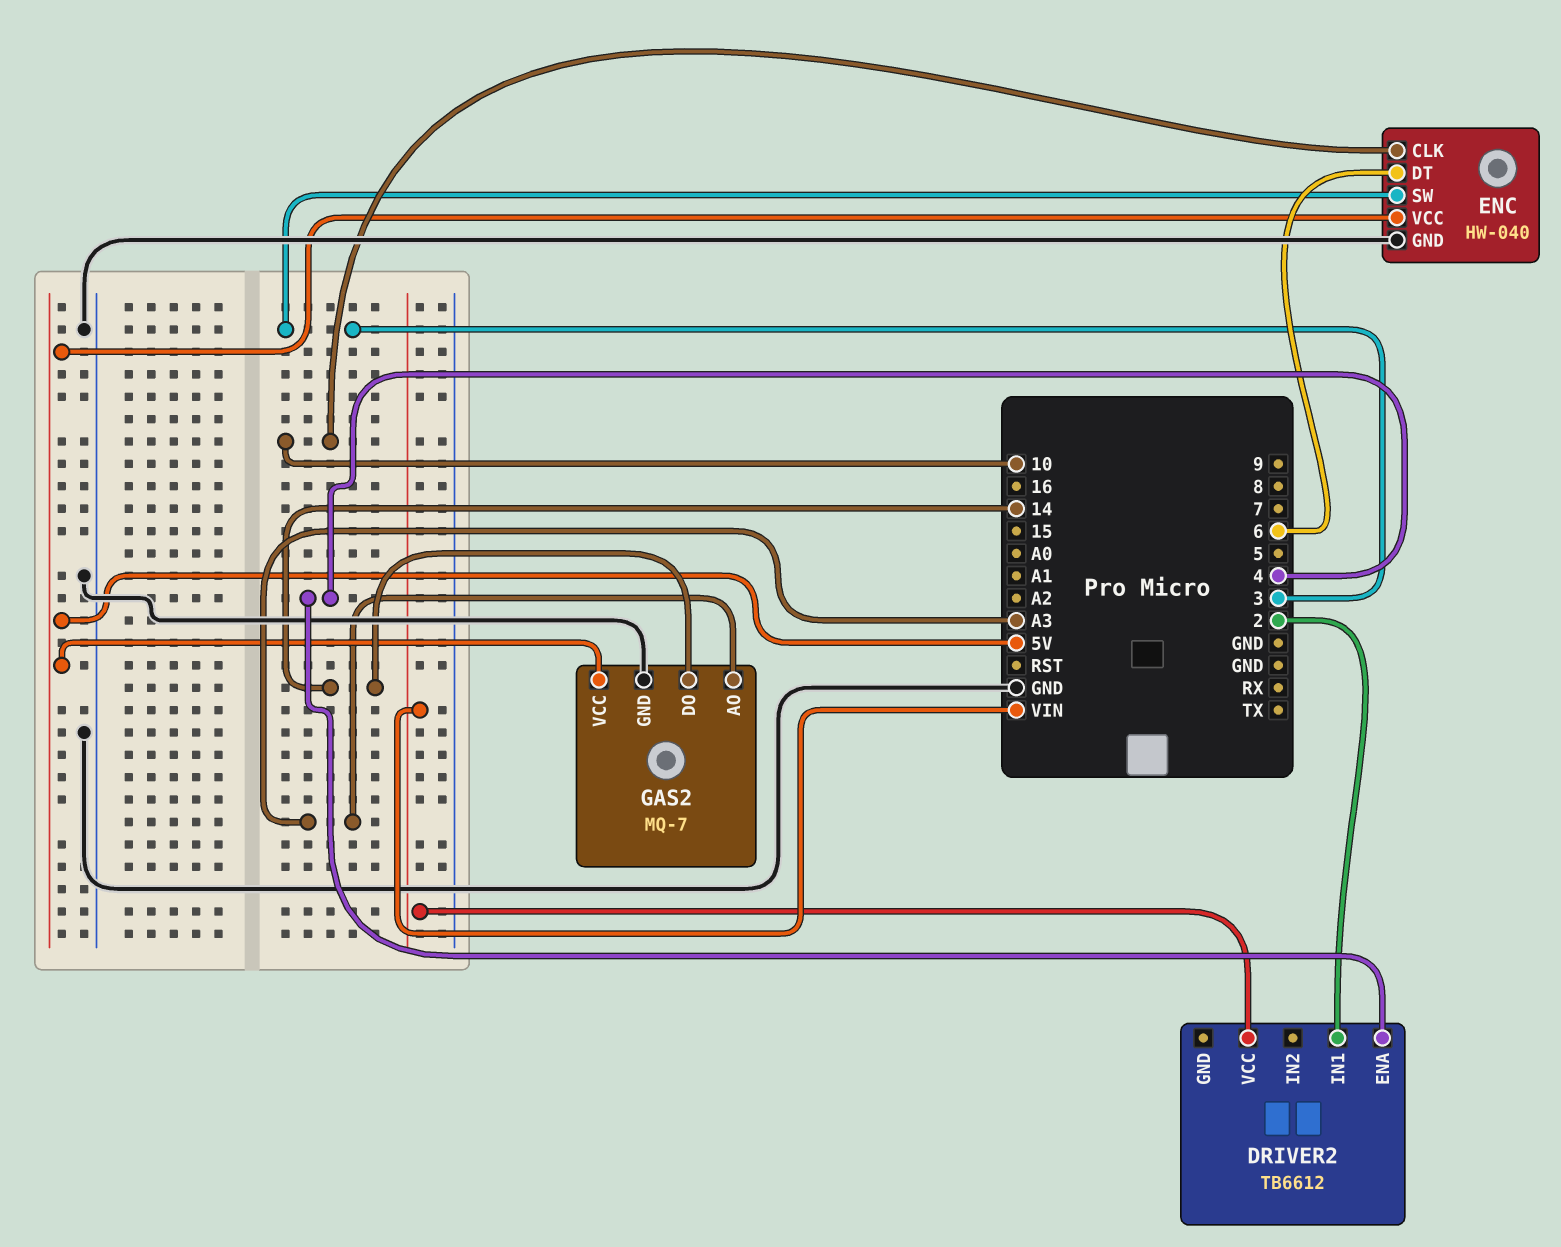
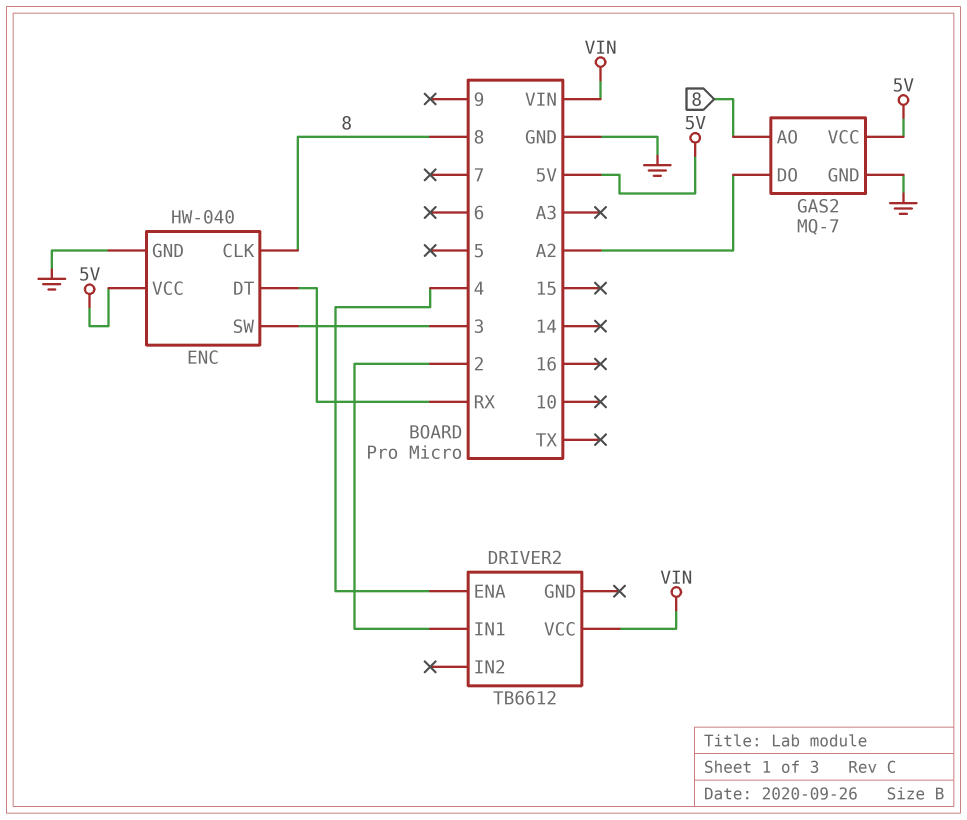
ENC pin CLK: 10 -> 8
ENC pin DT: 6 -> RX
GAS2 pin AO: A3 -> 8
GAS2 pin DO: 14 -> A2

